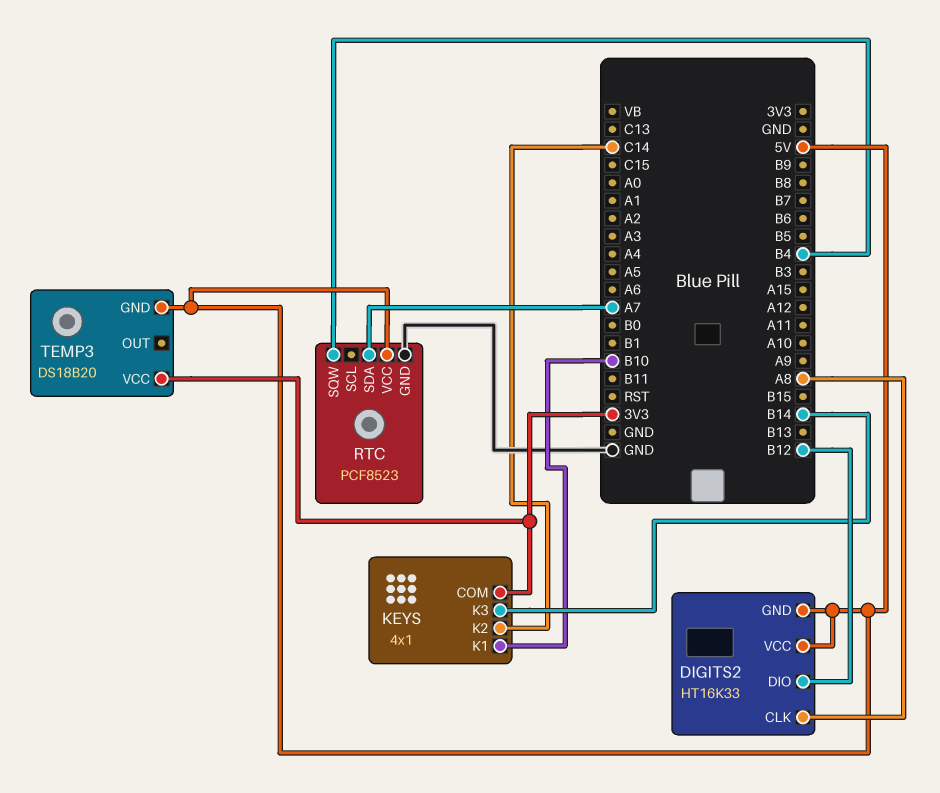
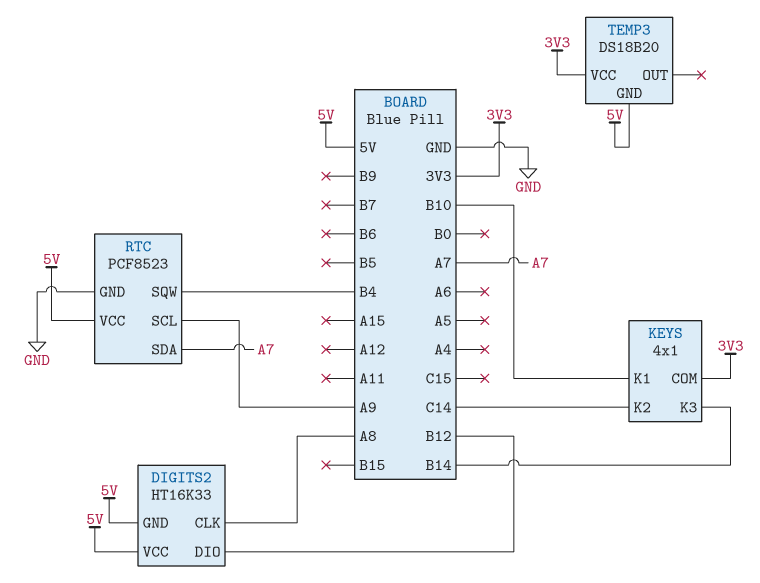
RTC pin SCL: none -> A9

